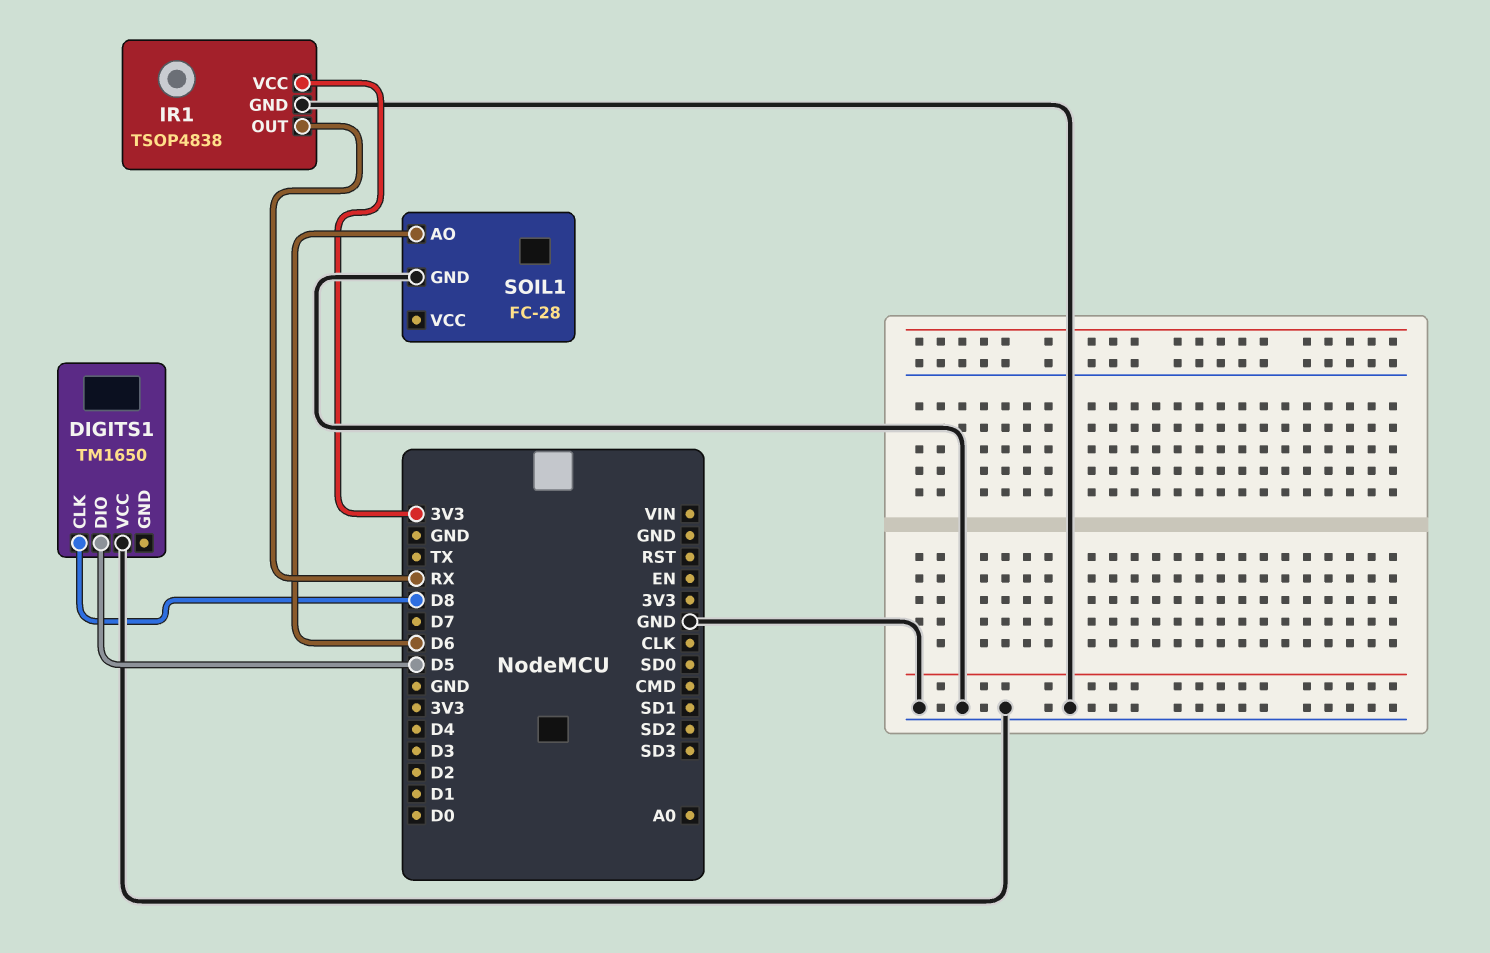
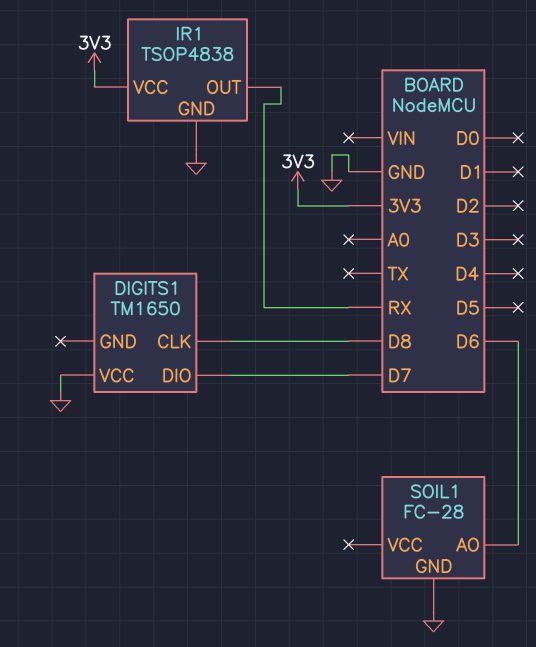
DIGITS1 pin DIO: D5 -> D7

